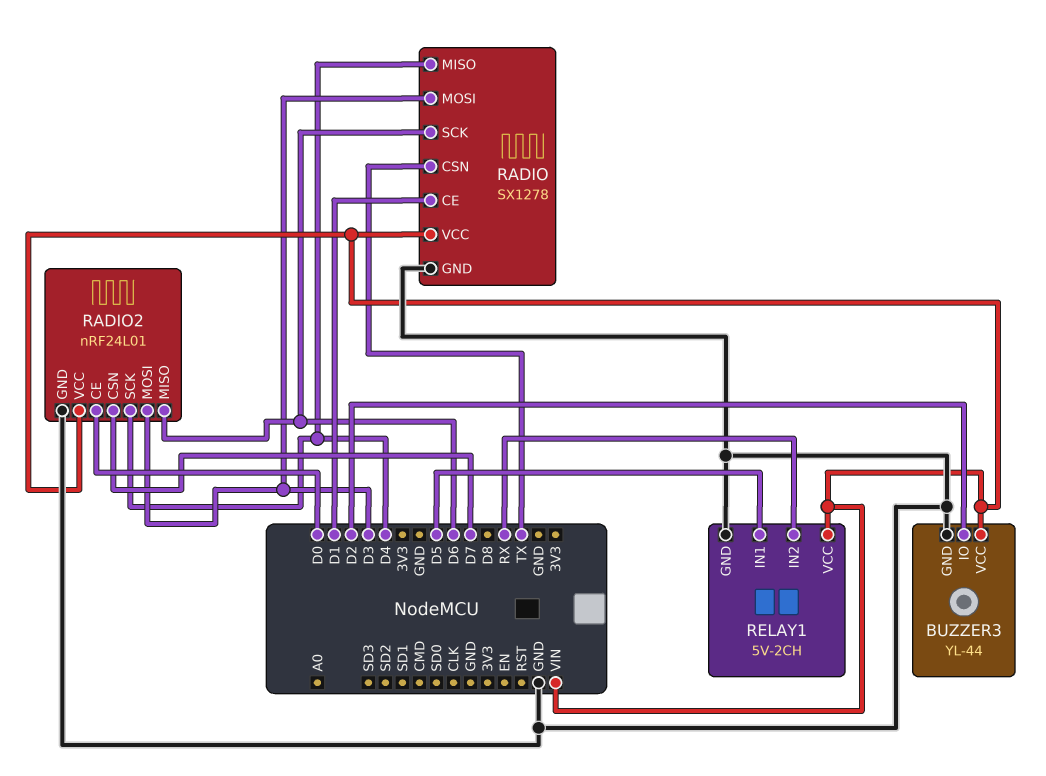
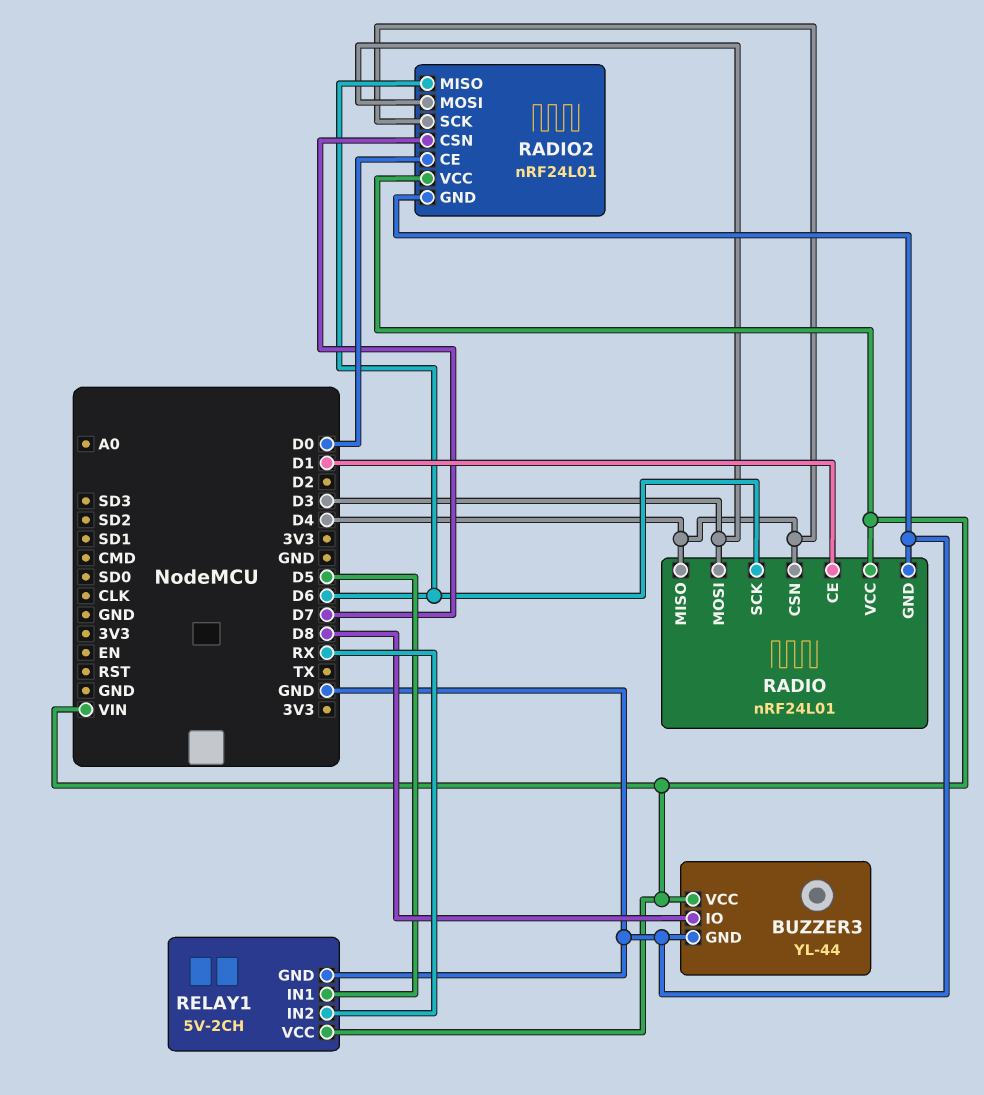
BUZZER3 pin IO: D2 -> D8
RADIO: SX1278 -> nRF24L01
RADIO pin CSN: TX -> D4

